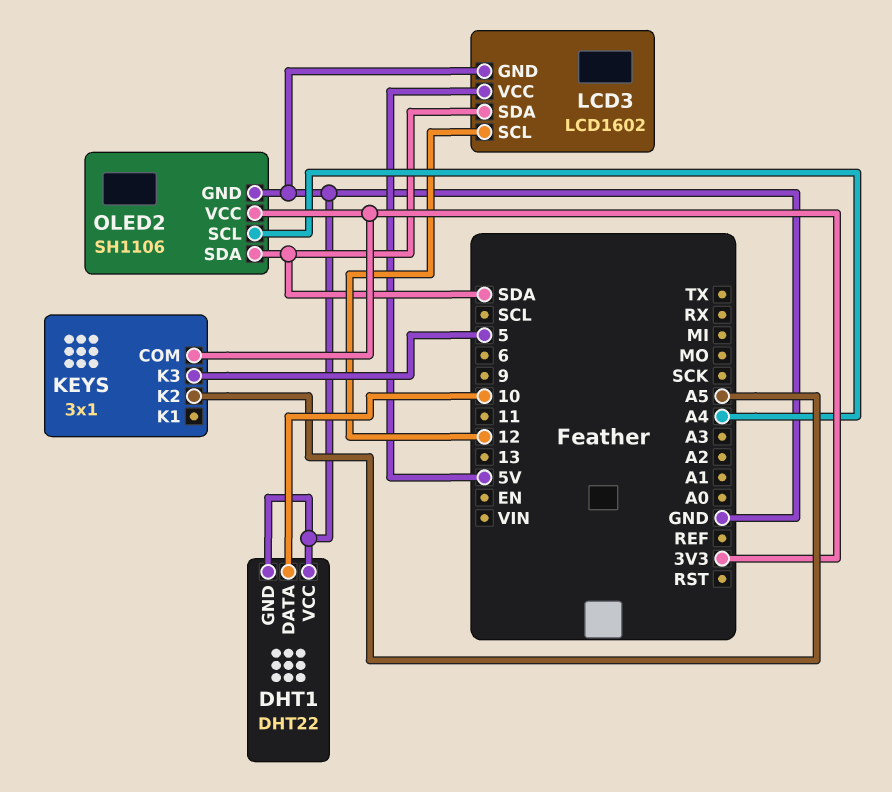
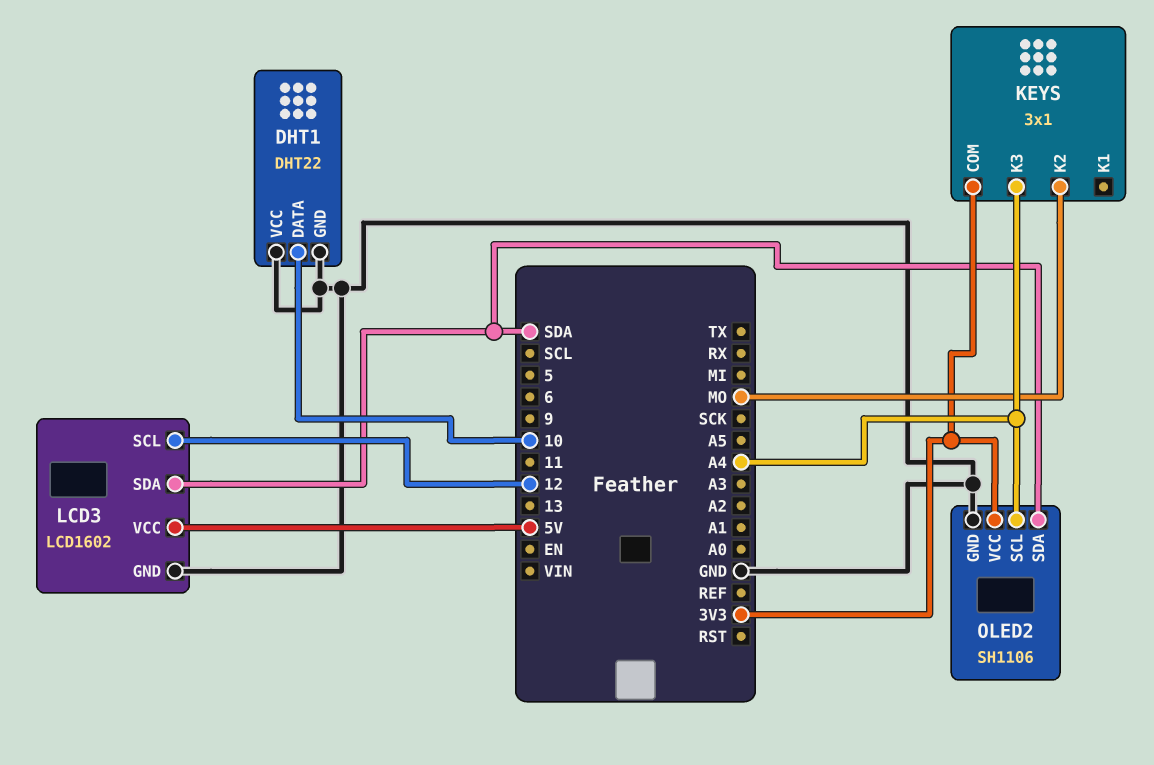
KEYS pin K2: A5 -> MO
KEYS pin K3: 5 -> A4

